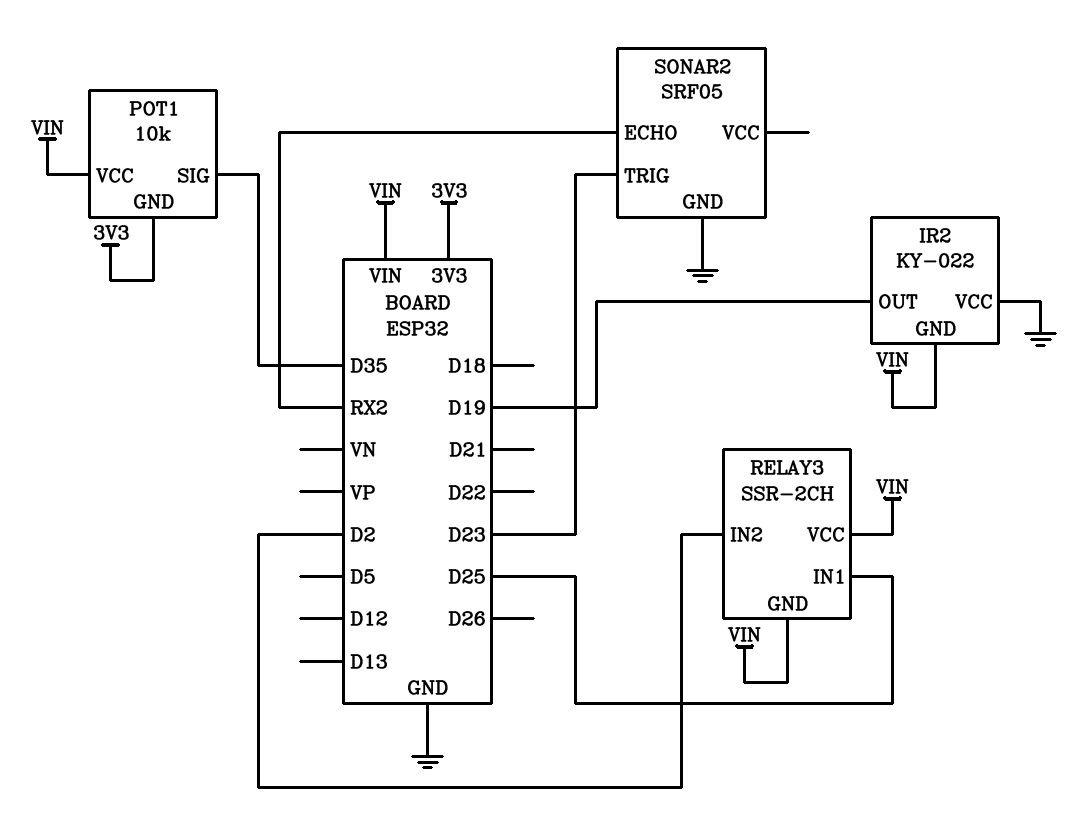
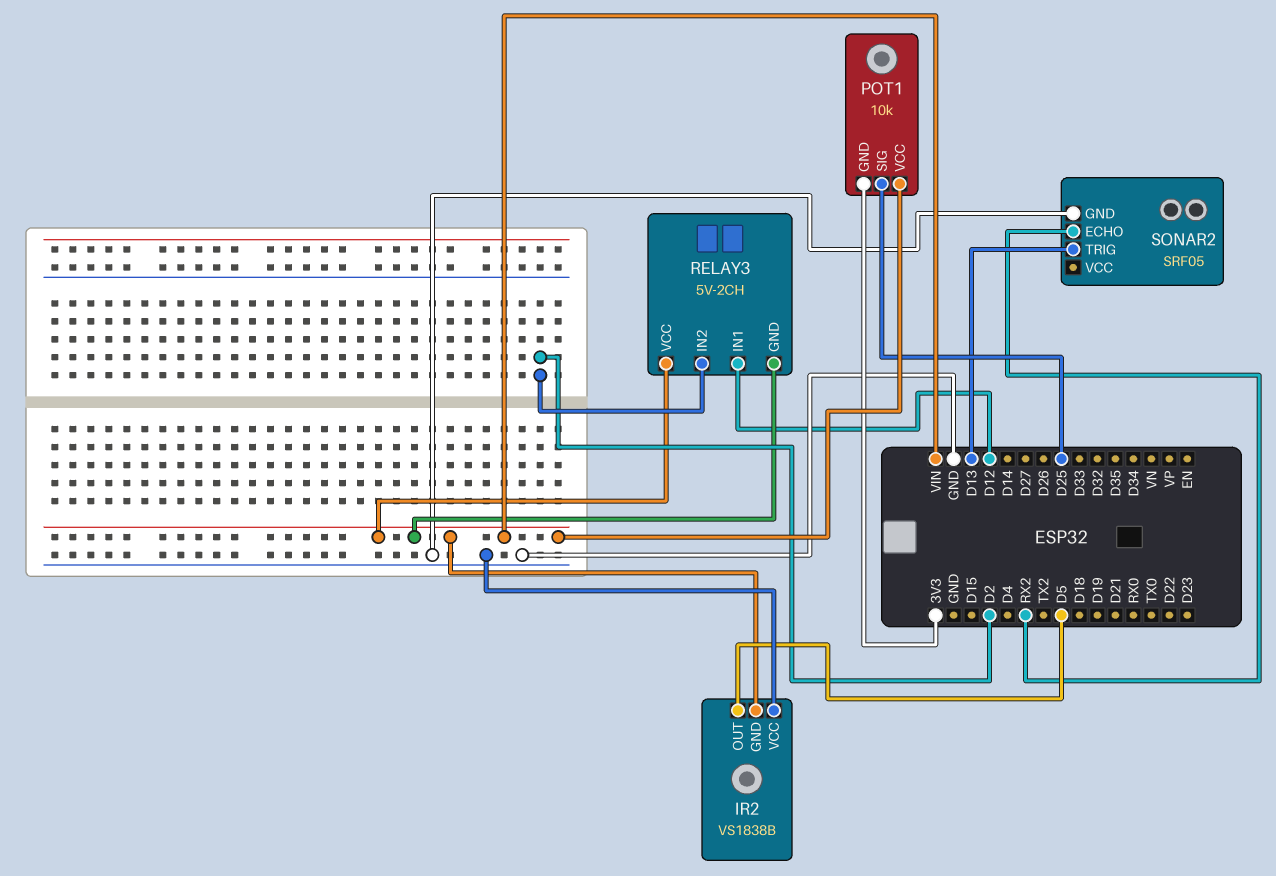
IR2: KY-022 -> VS1838B
IR2 pin OUT: D19 -> D5
POT1 pin SIG: D35 -> D25
RELAY3: SSR-2CH -> 5V-2CH
RELAY3 pin IN1: D25 -> D12
SONAR2 pin TRIG: D23 -> D13

